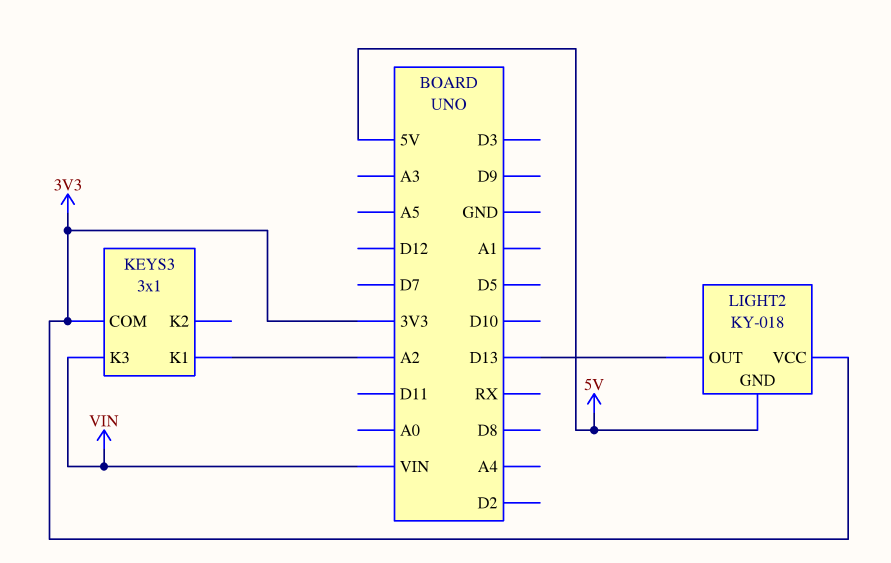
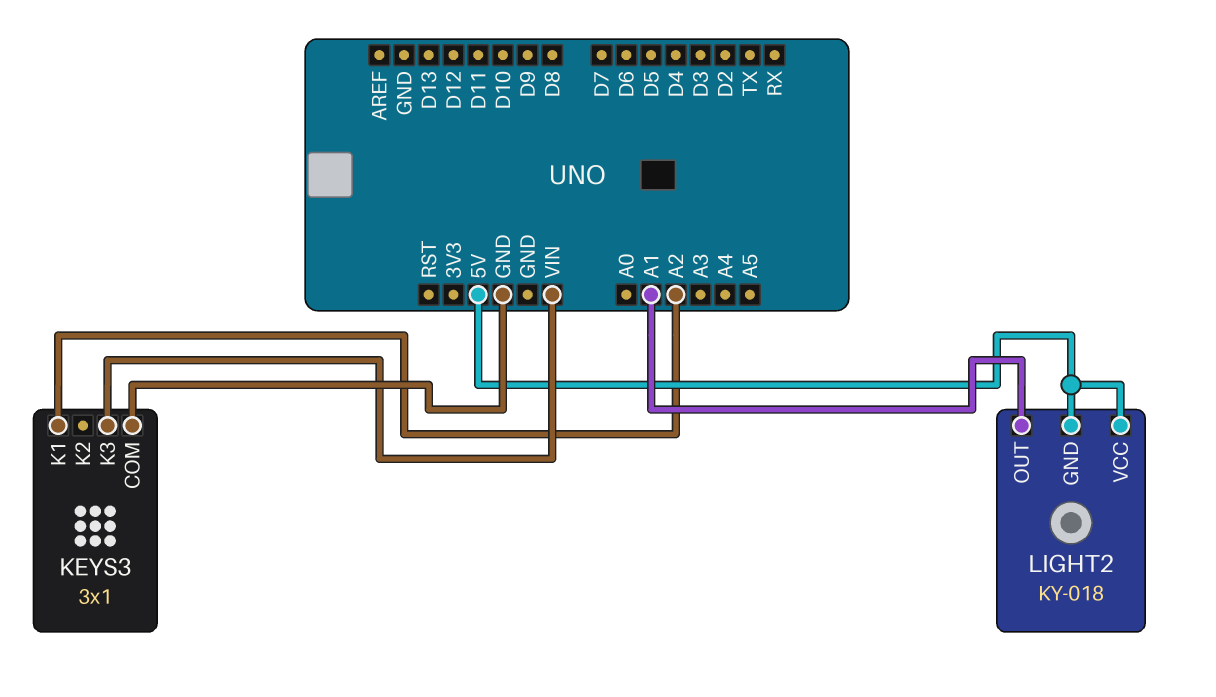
KEYS3 pin COM: 3V3 -> GND
LIGHT2 pin OUT: D13 -> A1
LIGHT2 pin VCC: 3V3 -> 5V

